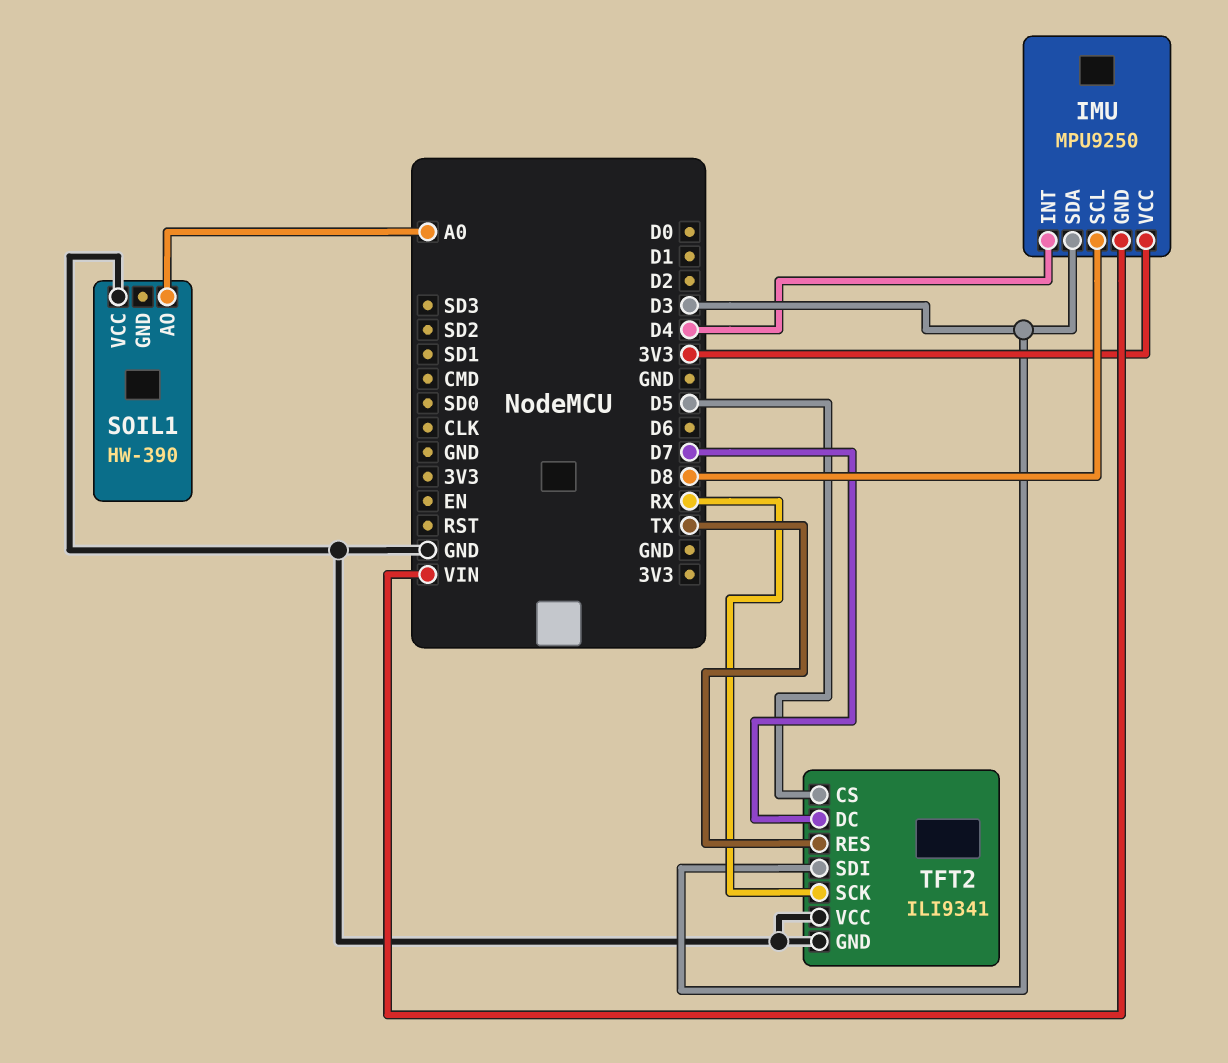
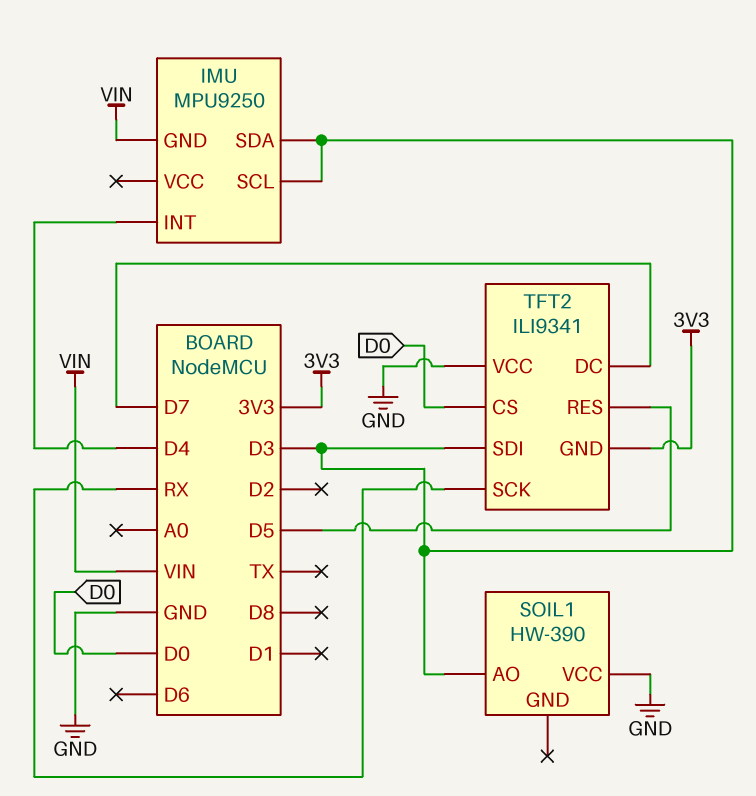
IMU pin SCL: D8 -> D3
IMU pin VCC: 3V3 -> none
SOIL1 pin AO: A0 -> D3
TFT2 pin CS: D5 -> D0
TFT2 pin GND: GND -> 3V3
TFT2 pin RES: TX -> D5

